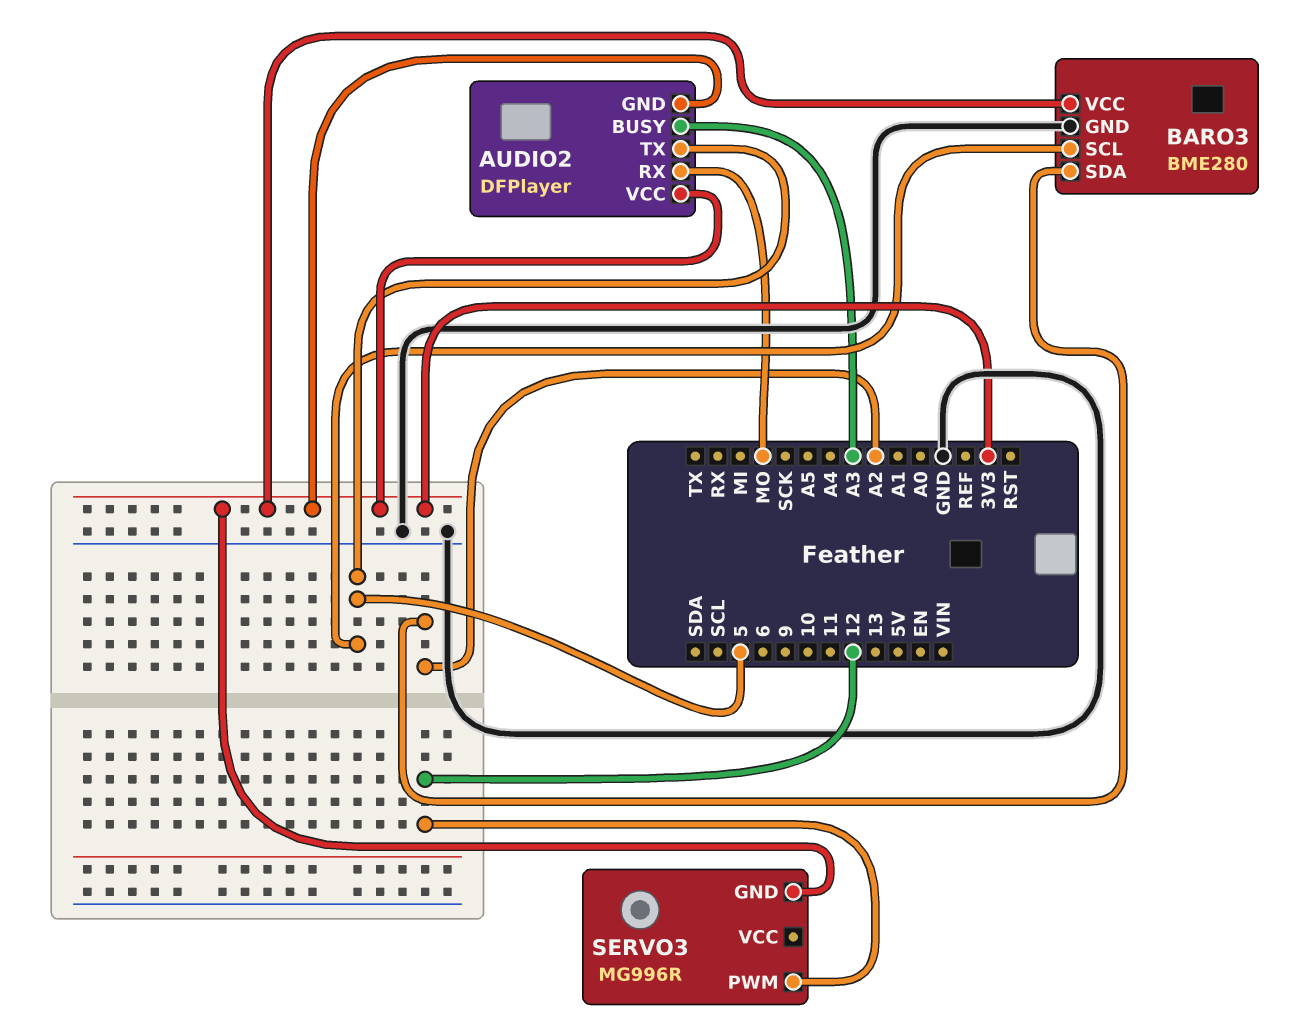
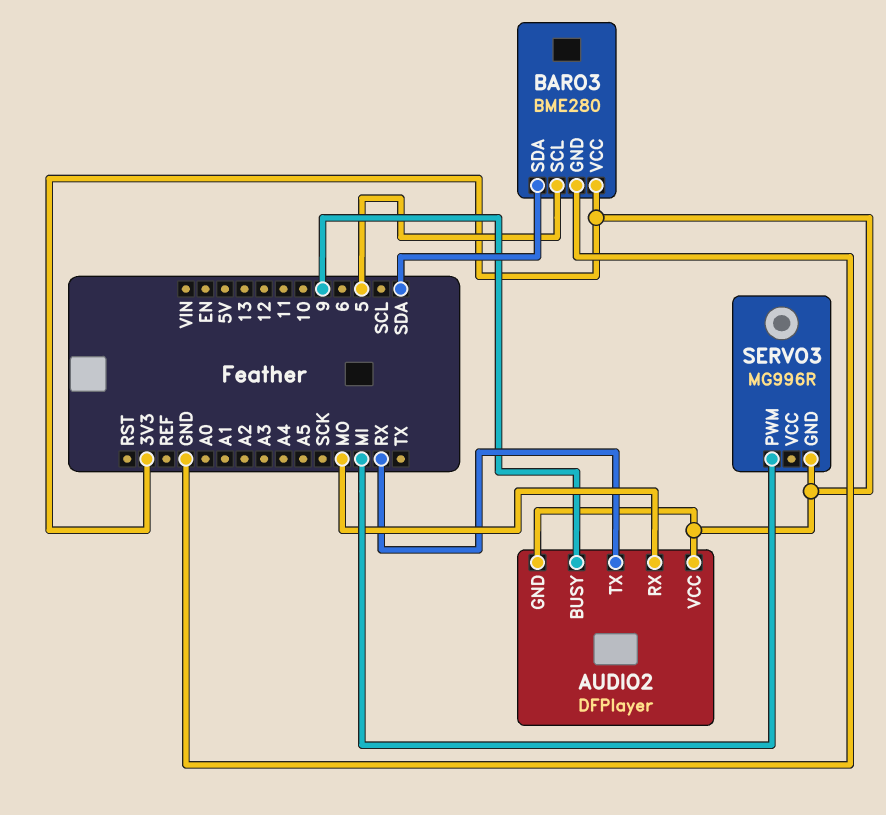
AUDIO2 pin BUSY: A3 -> 9
AUDIO2 pin TX: 5 -> RX
BARO3 pin SDA: A2 -> SDA
SERVO3 pin PWM: 12 -> MI

